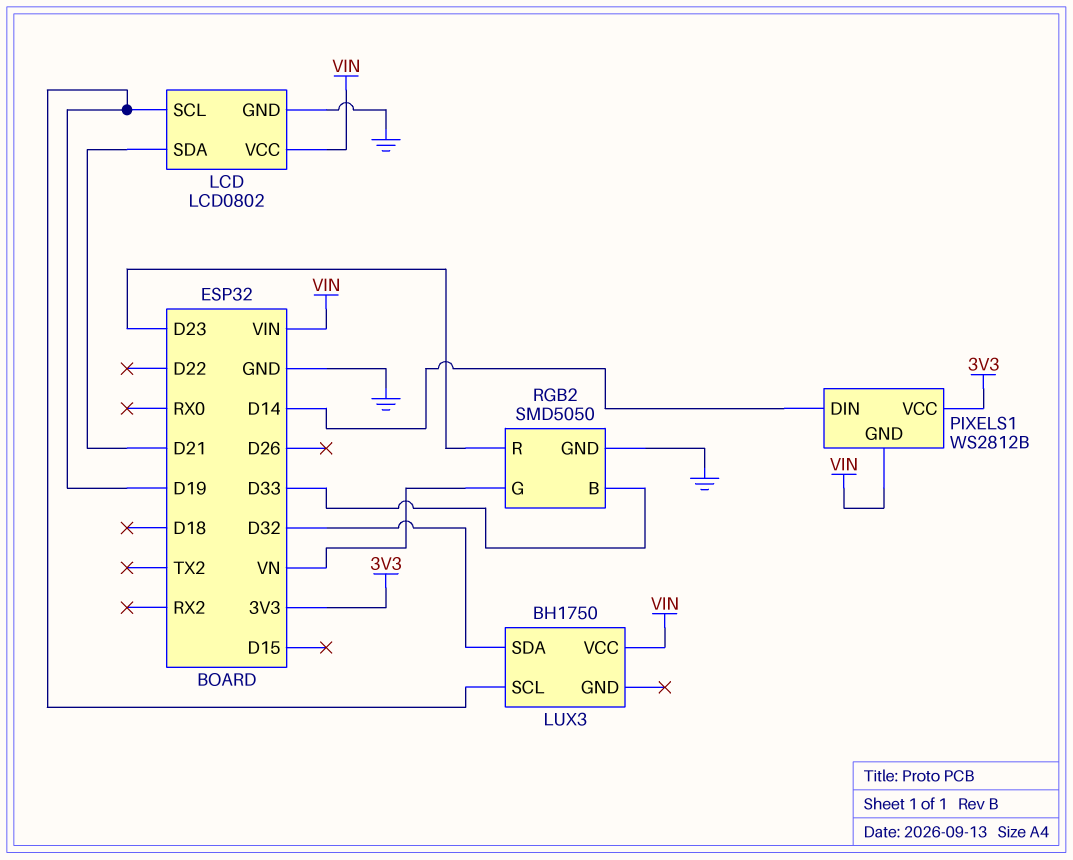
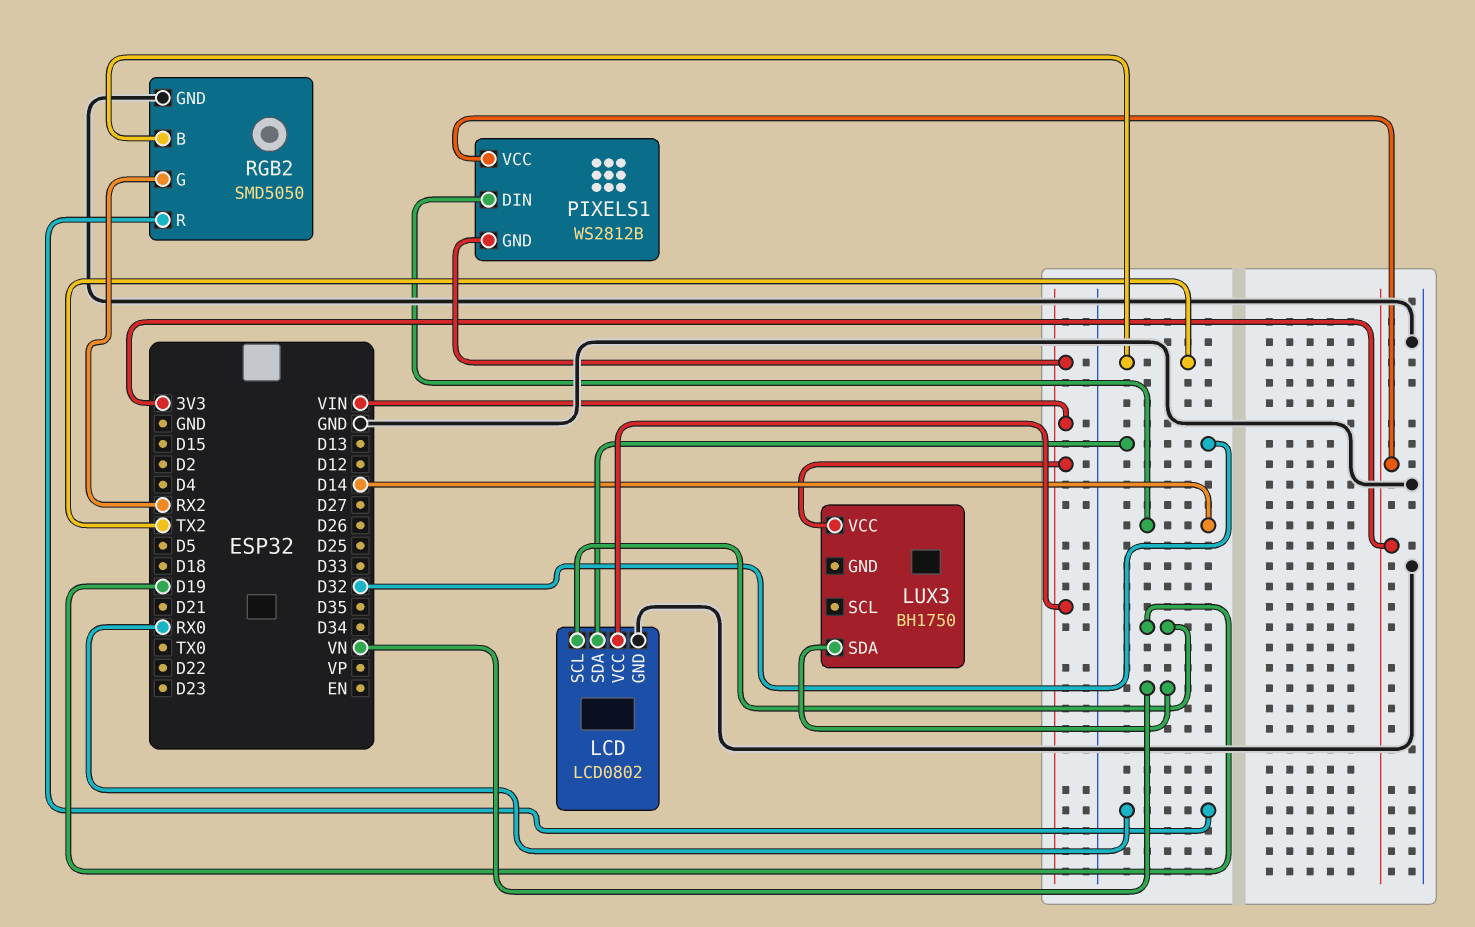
LCD pin SDA: D21 -> D32
LUX3 pin SCL: D19 -> none
LUX3 pin SDA: D32 -> VN
RGB2 pin B: D33 -> TX2
RGB2 pin G: VN -> RX2
RGB2 pin R: D23 -> RX0

